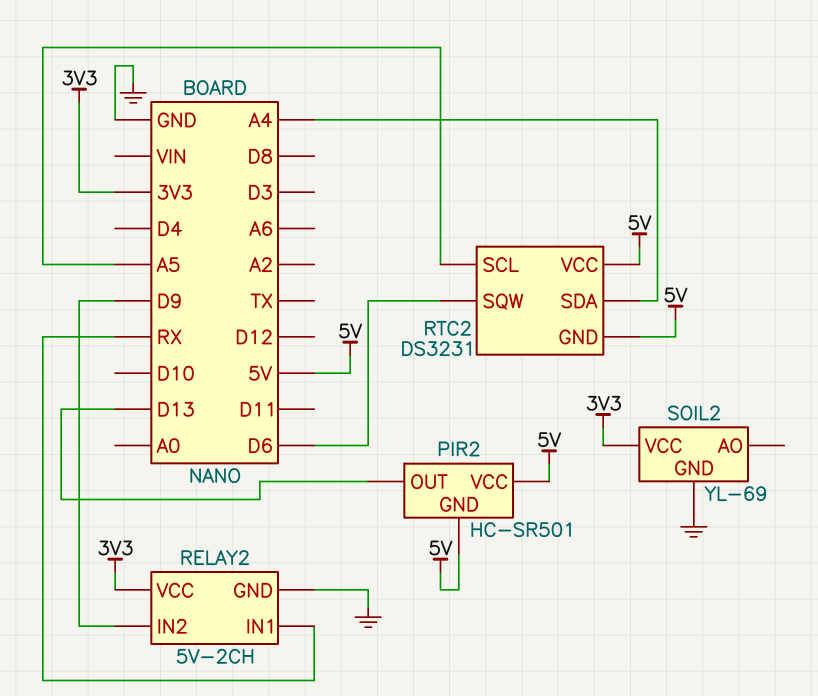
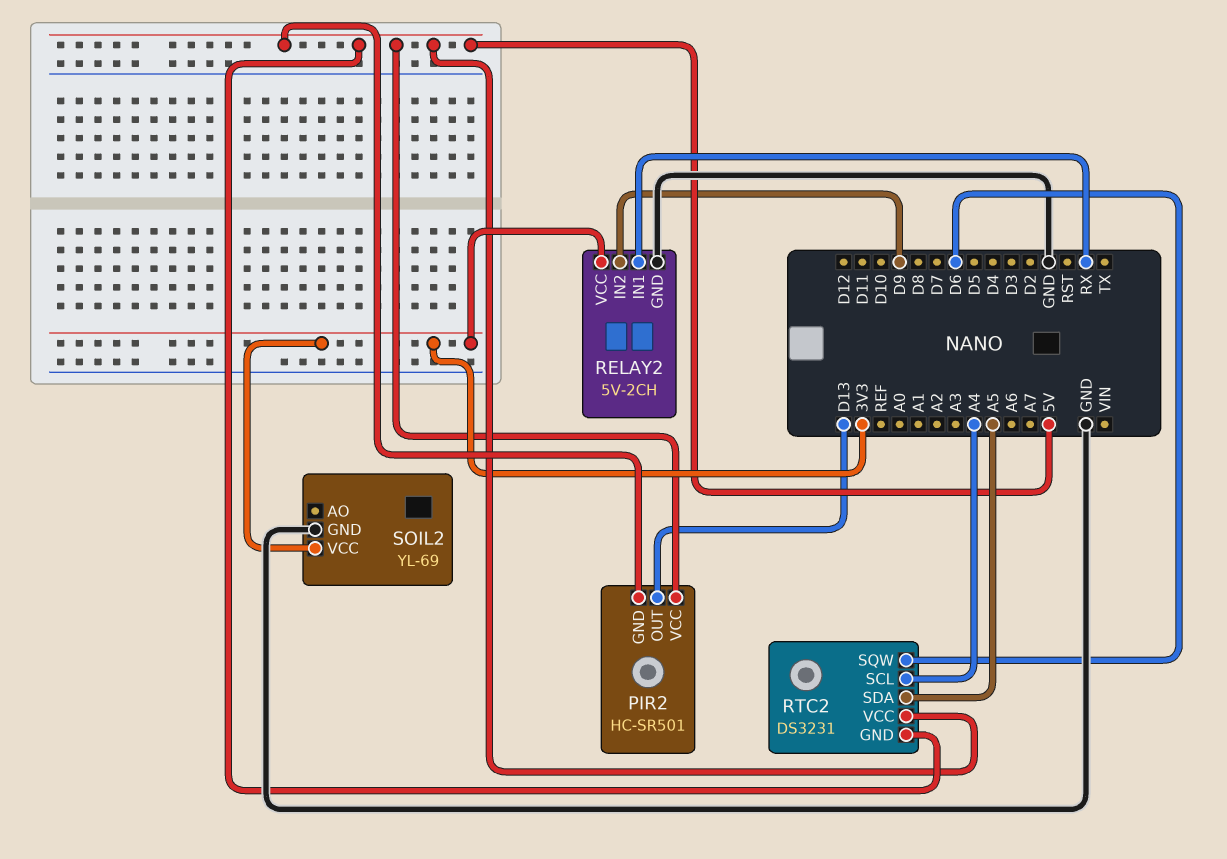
RTC2 pin SCL: A5 -> A4
RTC2 pin SDA: A4 -> A5

